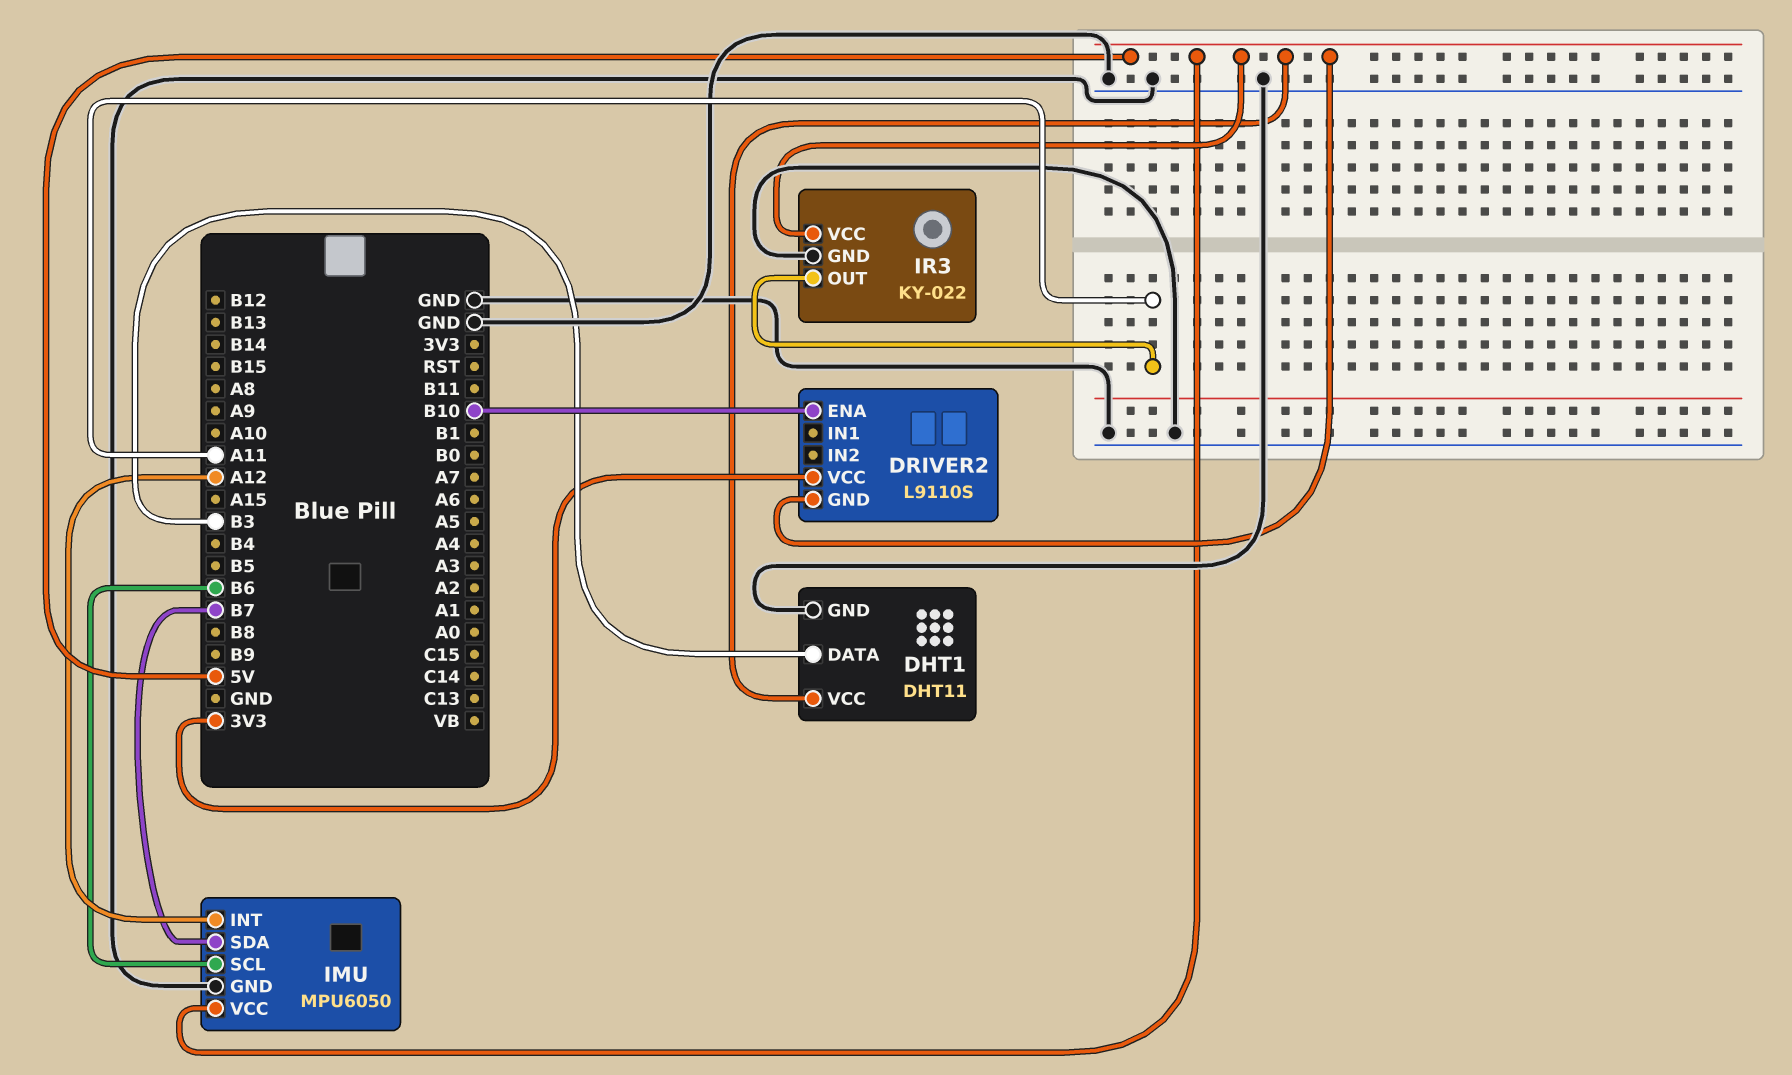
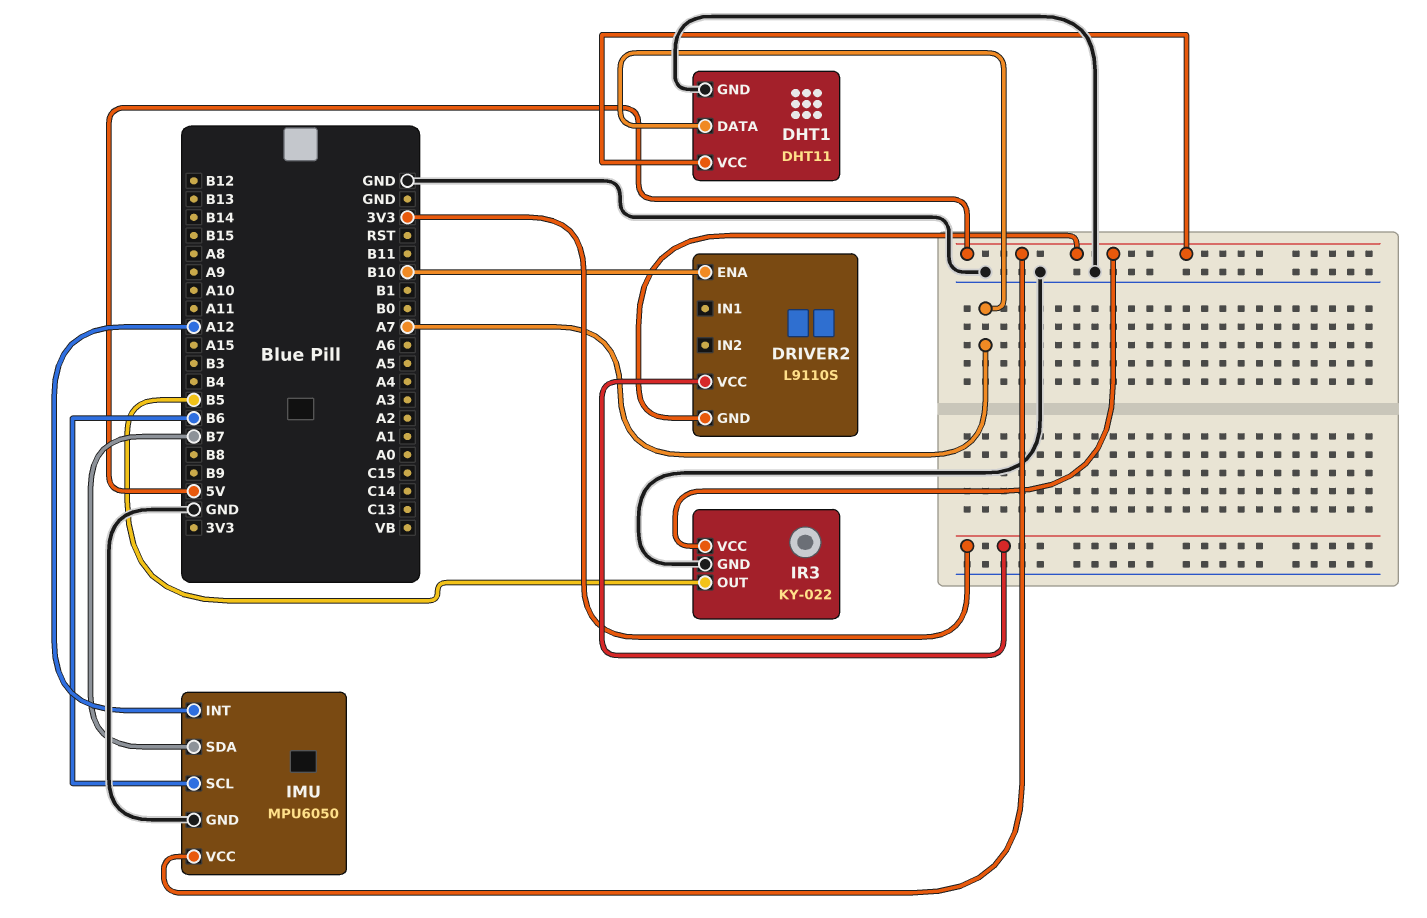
DHT1 pin DATA: B3 -> A7
IR3 pin OUT: A11 -> B5

